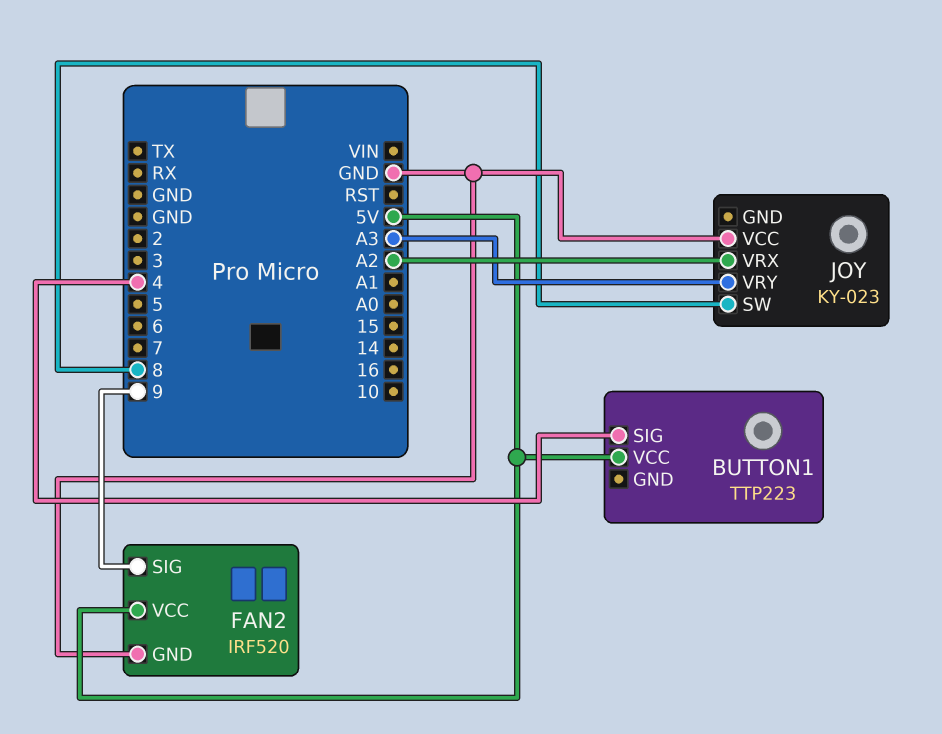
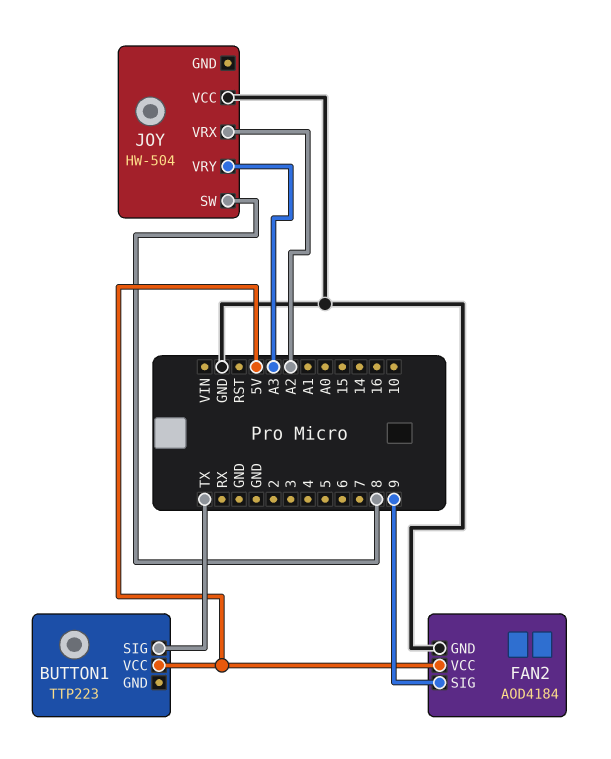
BUTTON1 pin SIG: 4 -> TX
FAN2: IRF520 -> AOD4184
JOY: KY-023 -> HW-504

